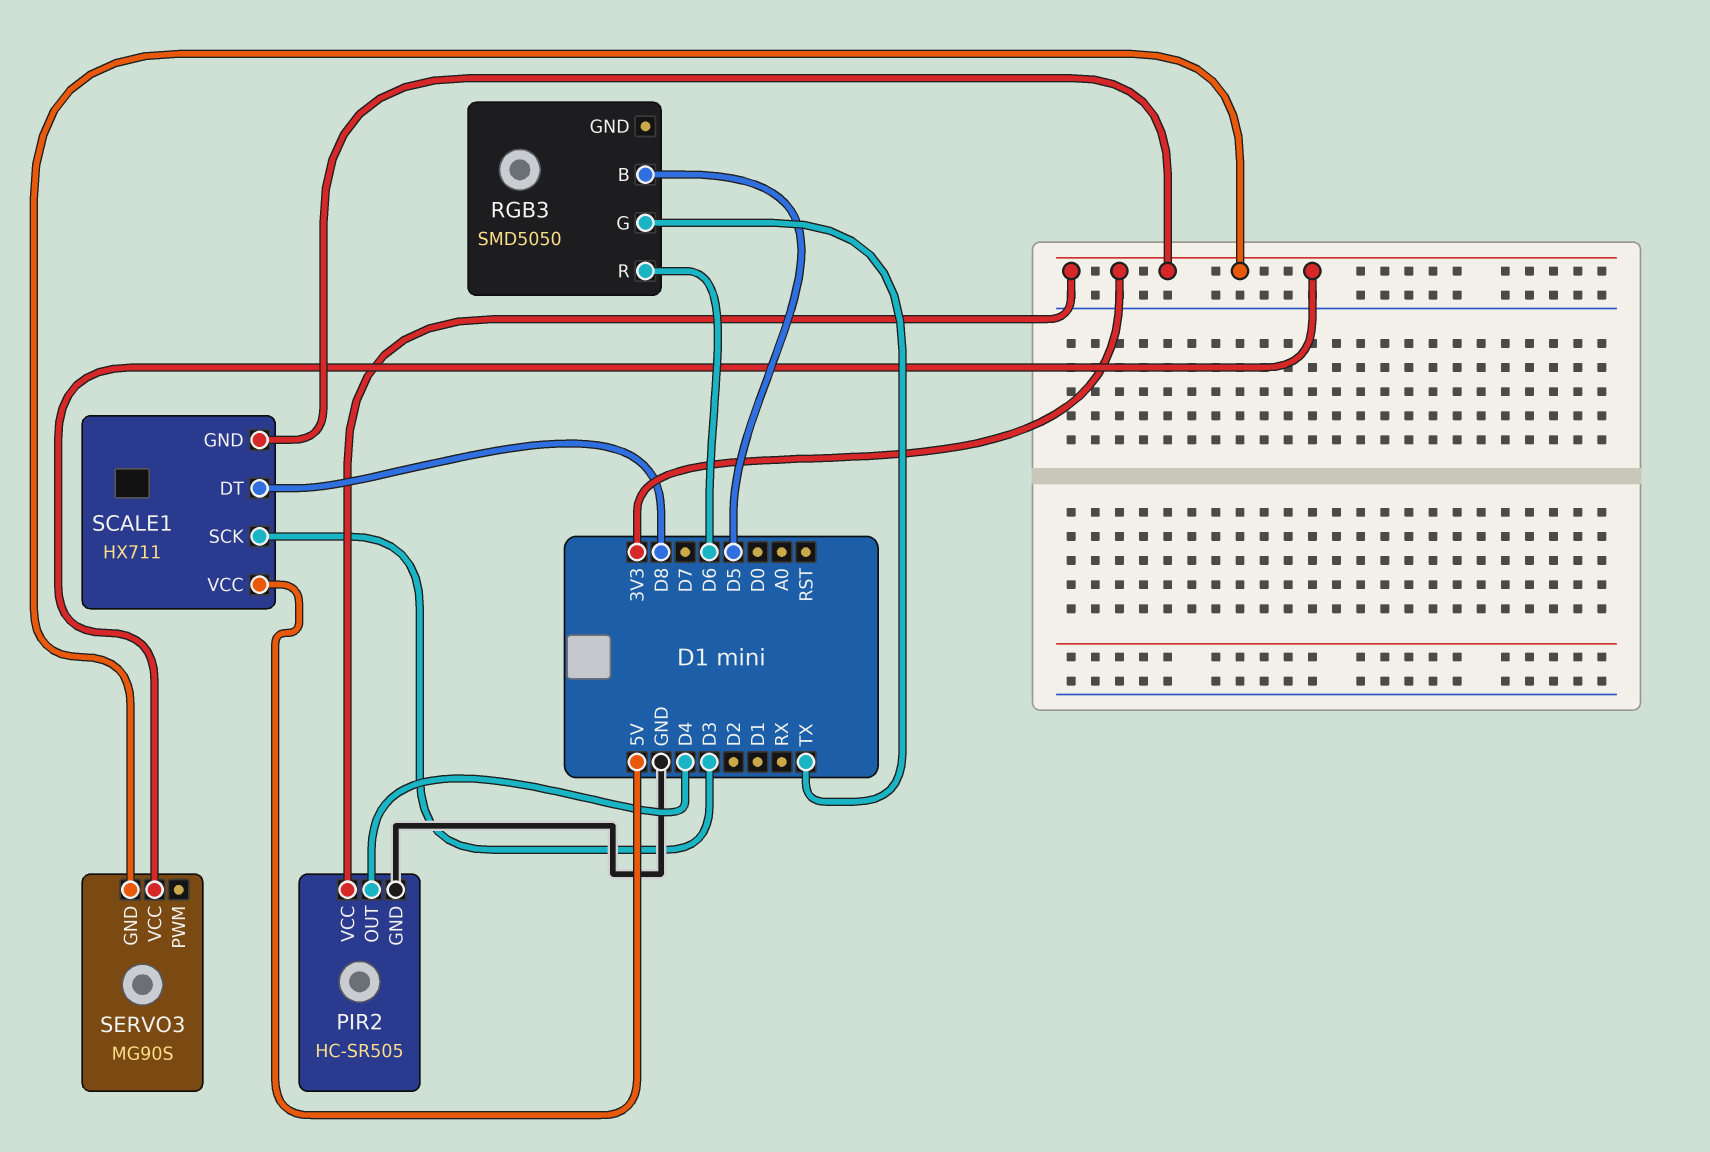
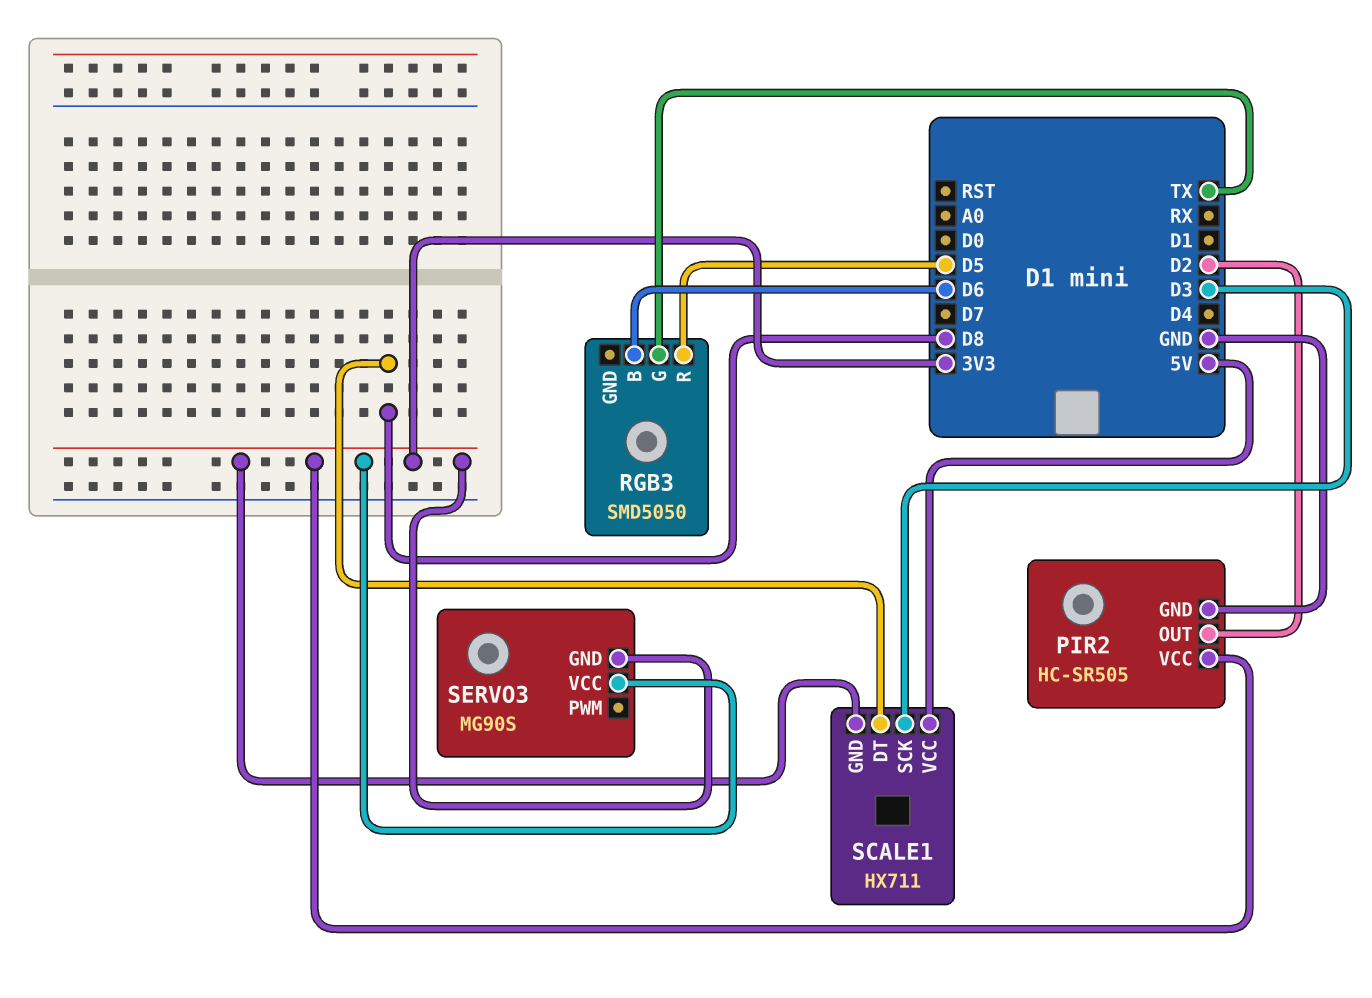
PIR2 pin OUT: D4 -> D2
RGB3 pin B: D5 -> D6
RGB3 pin R: D6 -> D5

